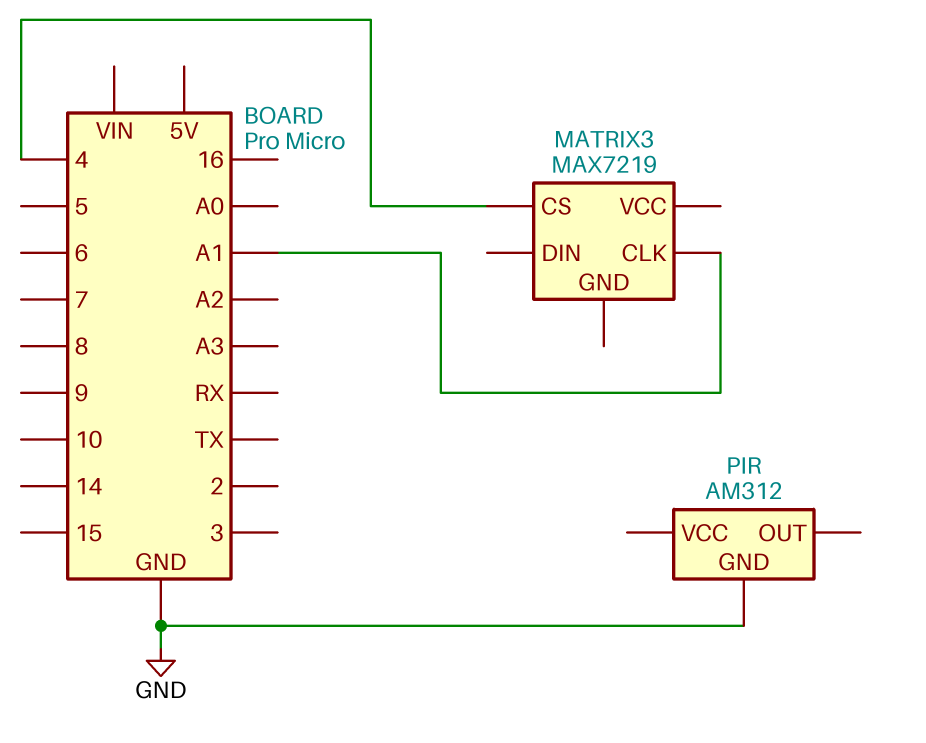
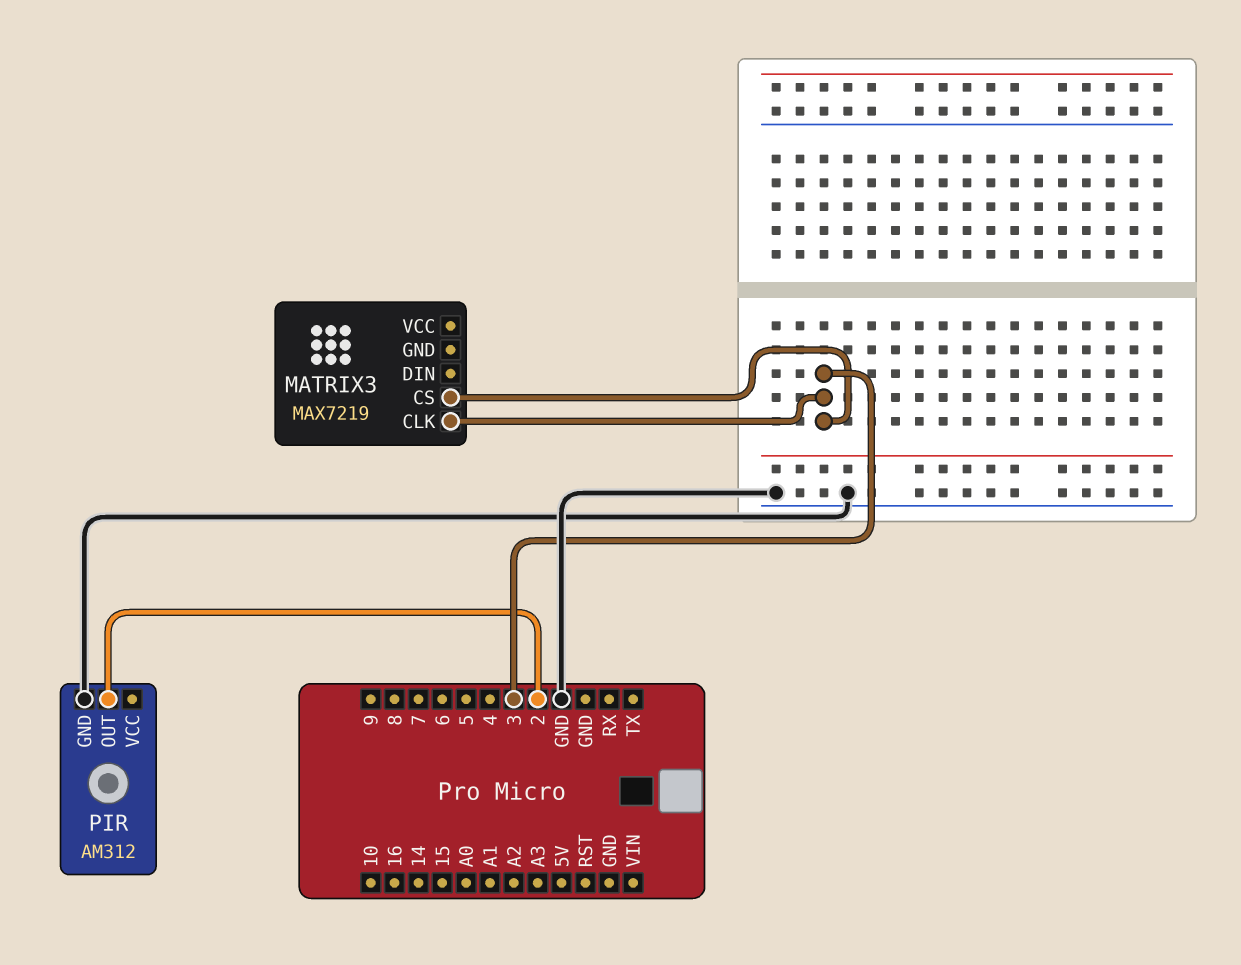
MATRIX3 pin CLK: A1 -> 3
MATRIX3 pin CS: 4 -> 3
PIR pin OUT: none -> 2

